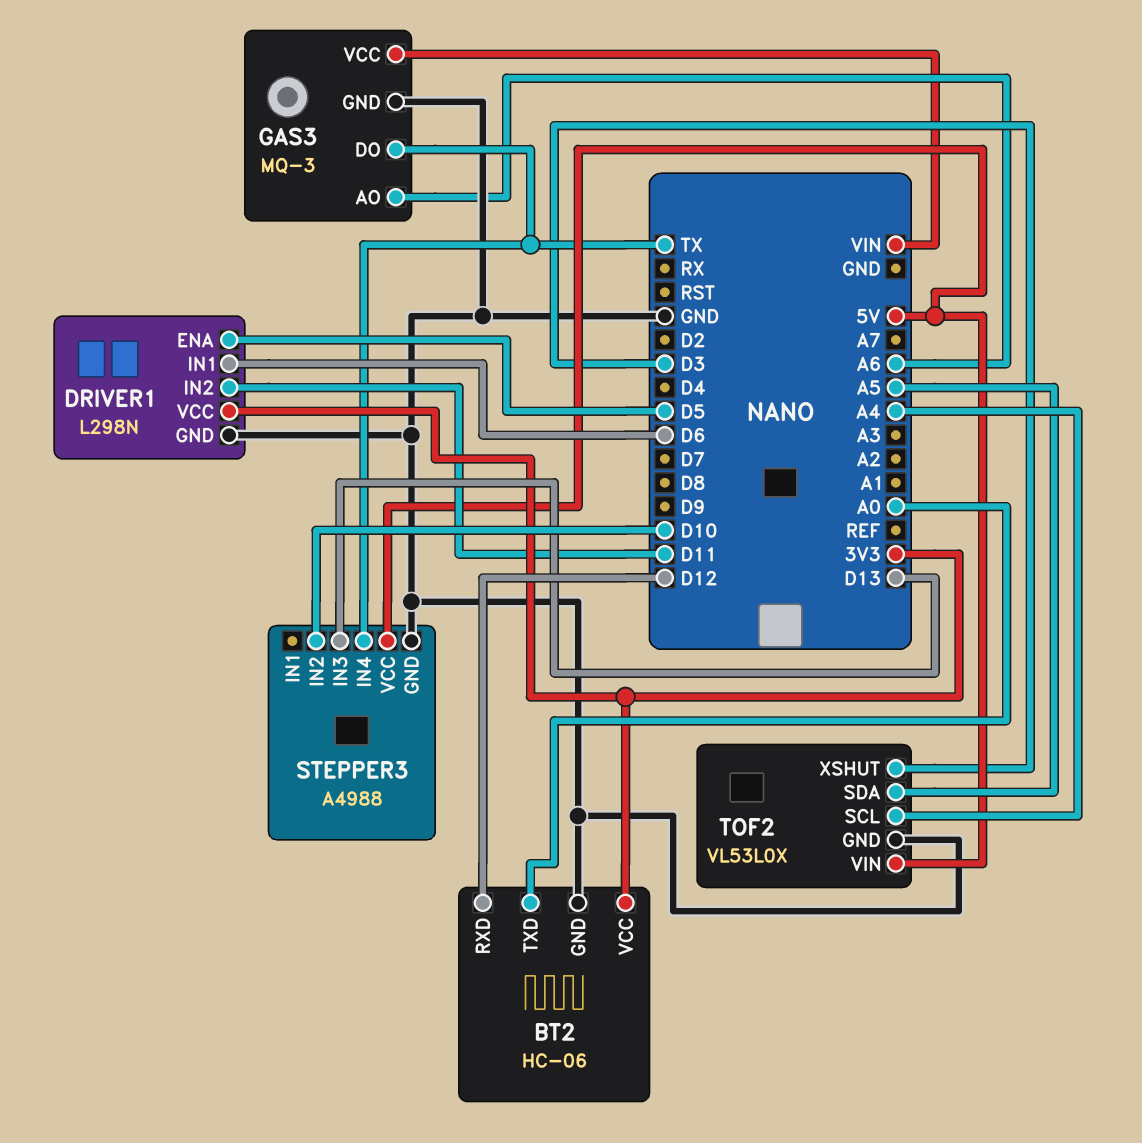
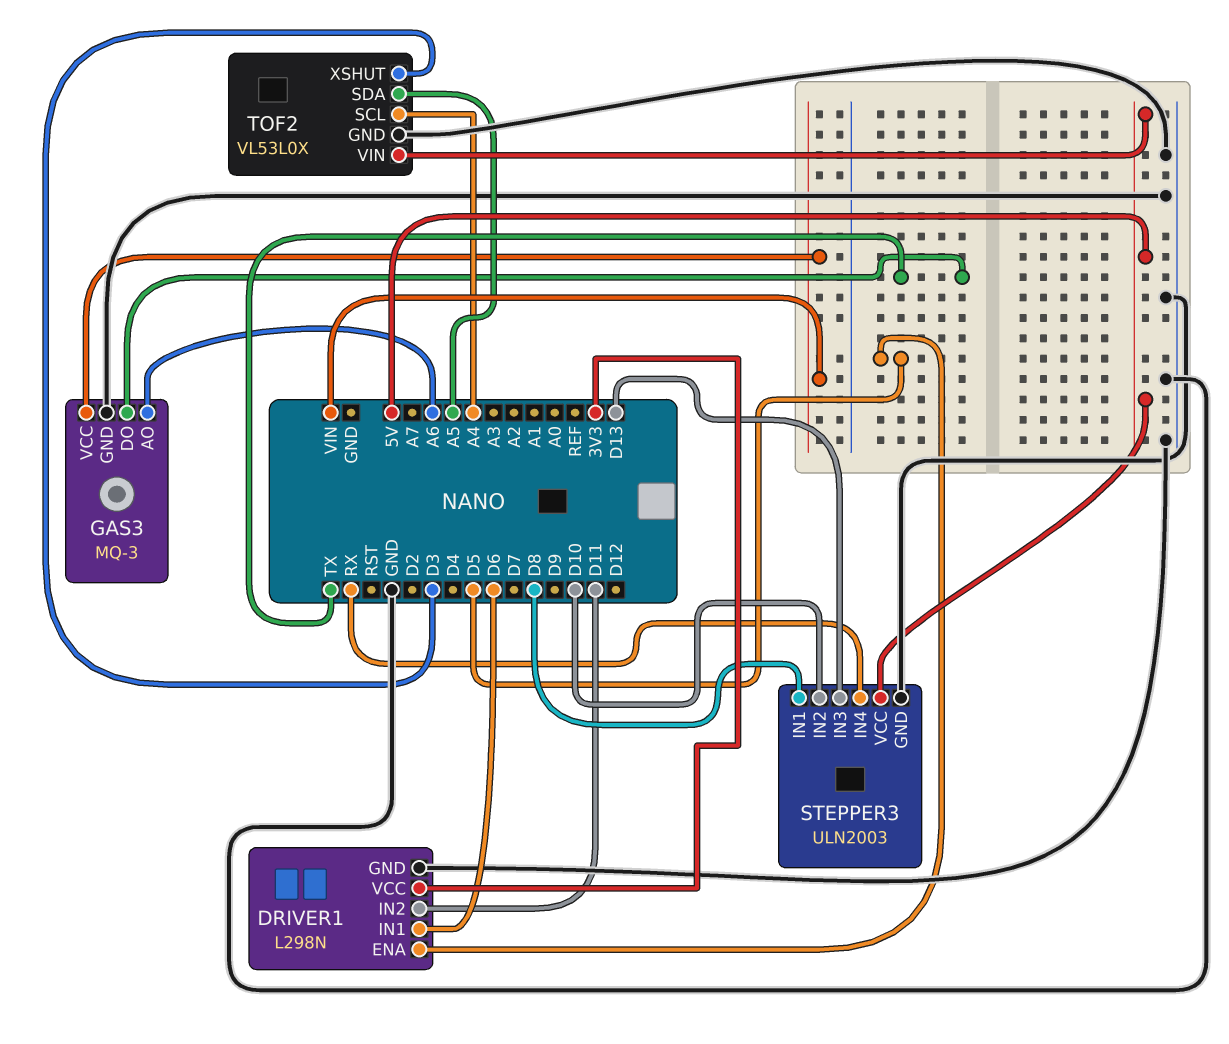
BT2: HC-06 -> none
BT2 pin GND: GND -> none
BT2 pin RXD: D12 -> none
BT2 pin TXD: A0 -> none
BT2 pin VCC: 3V3 -> none
STEPPER3: A4988 -> ULN2003
STEPPER3 pin IN1: none -> D8
STEPPER3 pin IN4: TX -> RX

